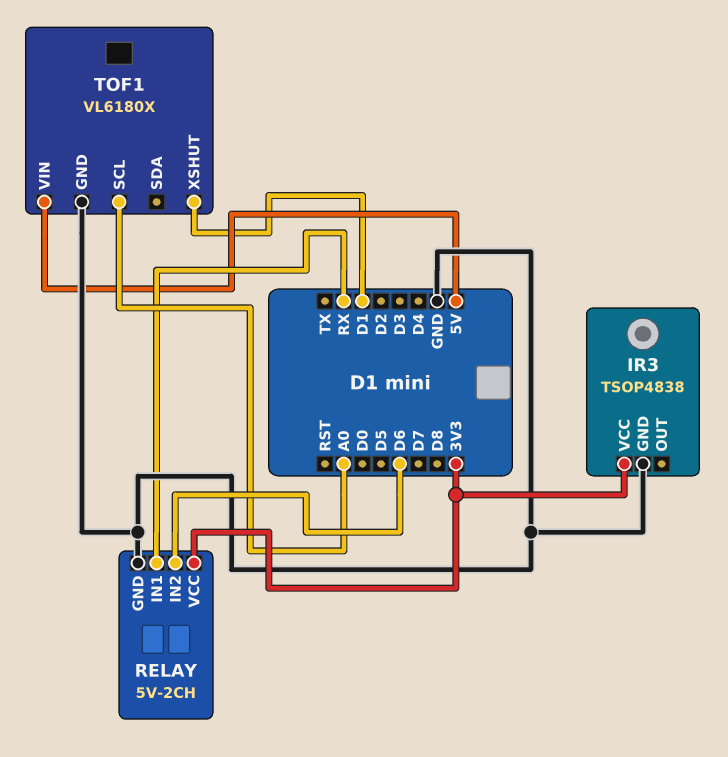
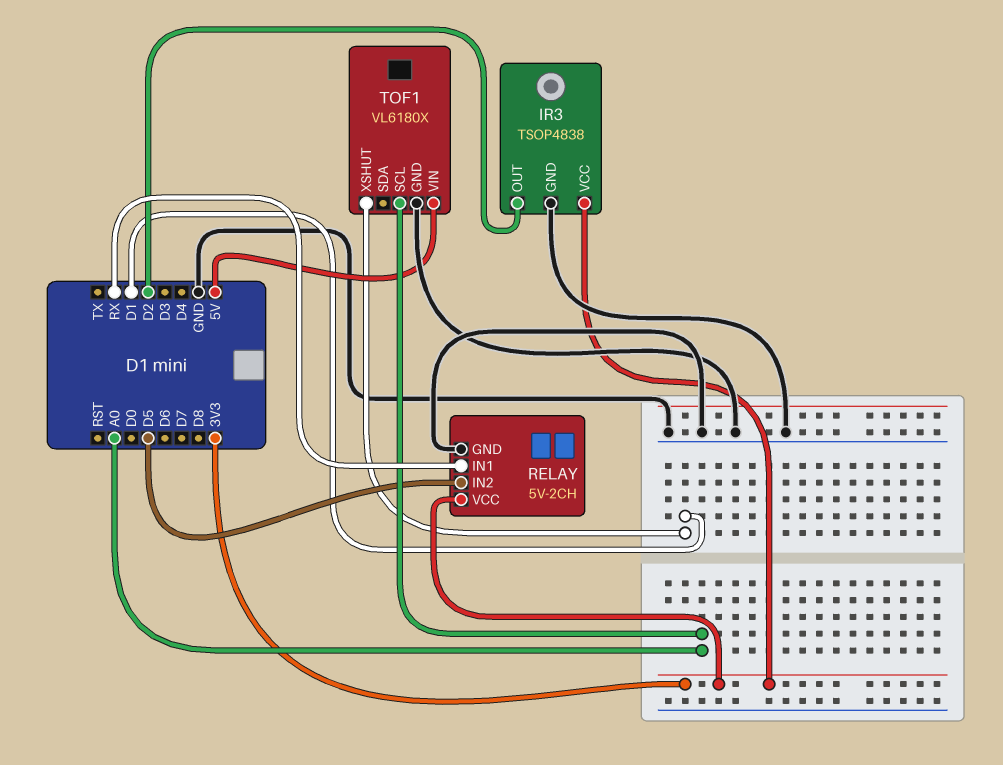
IR3 pin OUT: none -> D2
RELAY pin IN2: D6 -> D5

